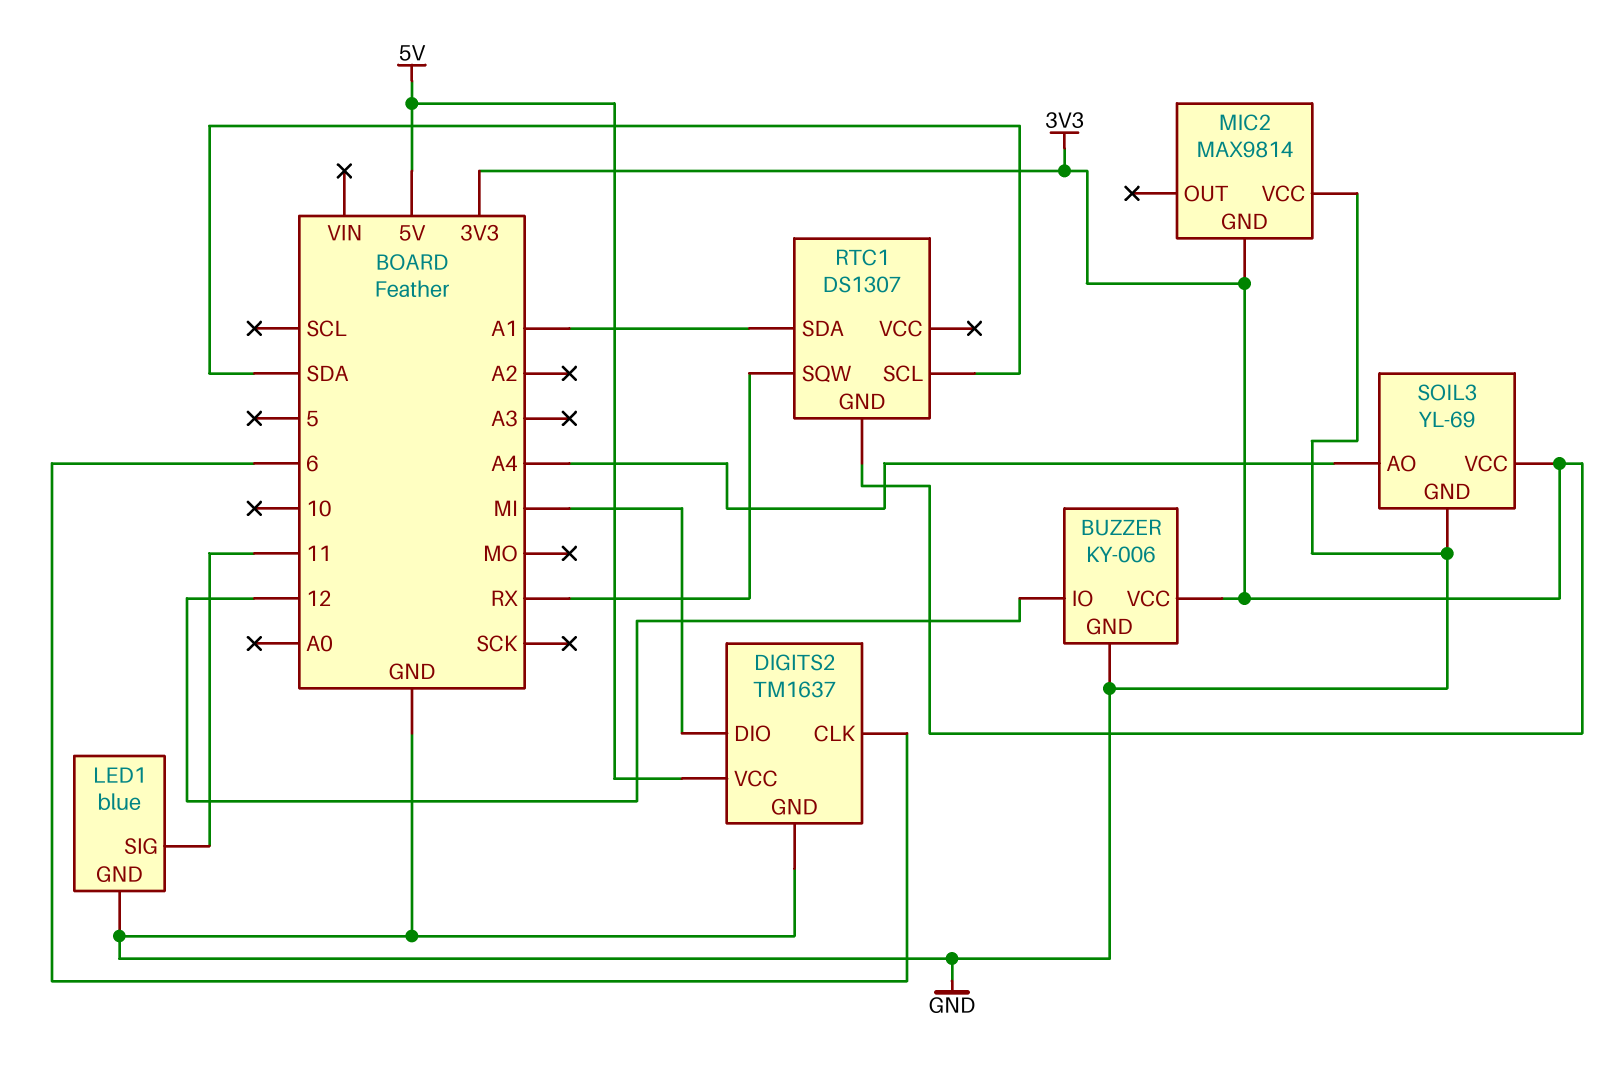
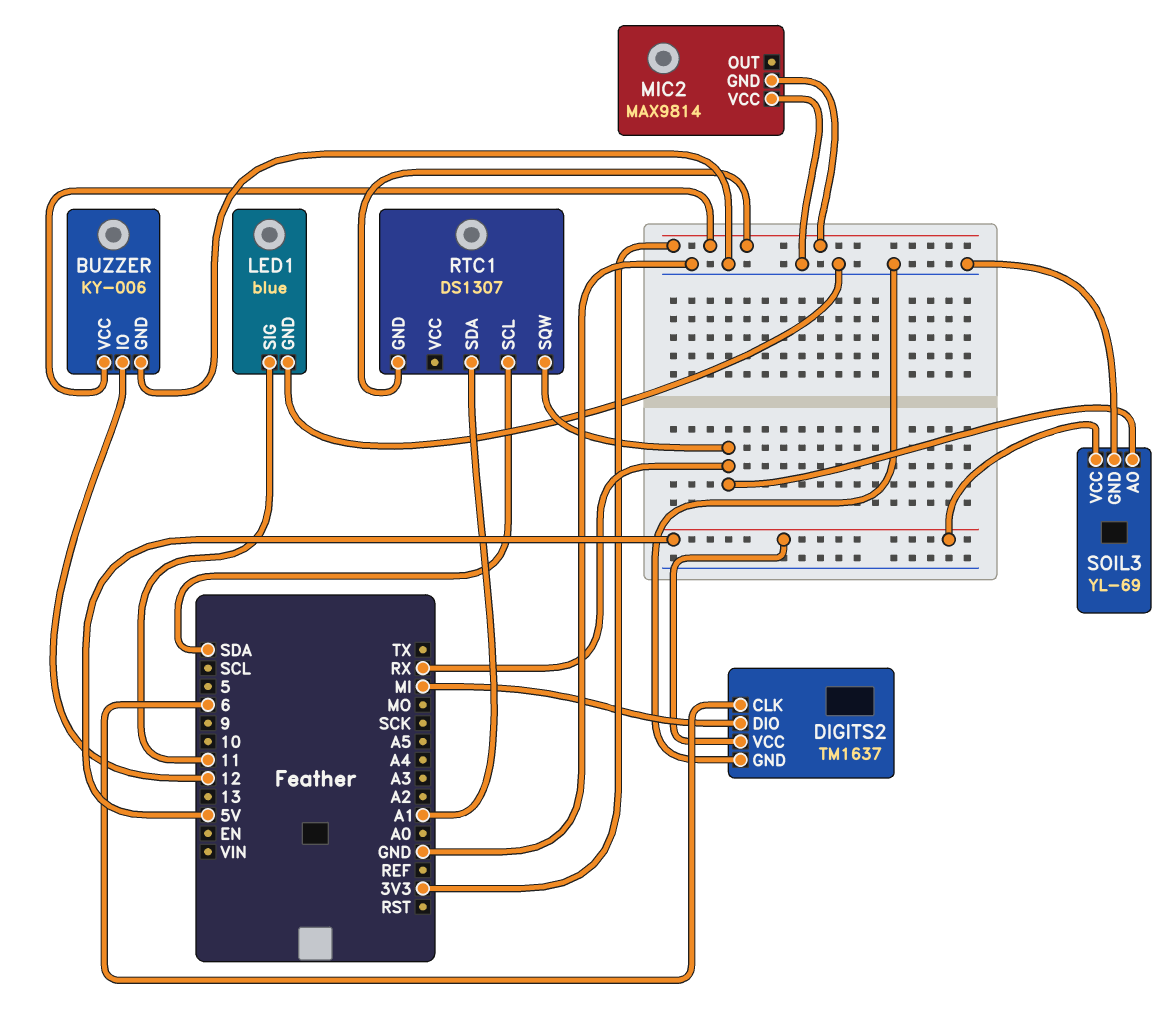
SOIL3 pin AO: A4 -> RX
SOIL3 pin VCC: 3V3 -> 5V

